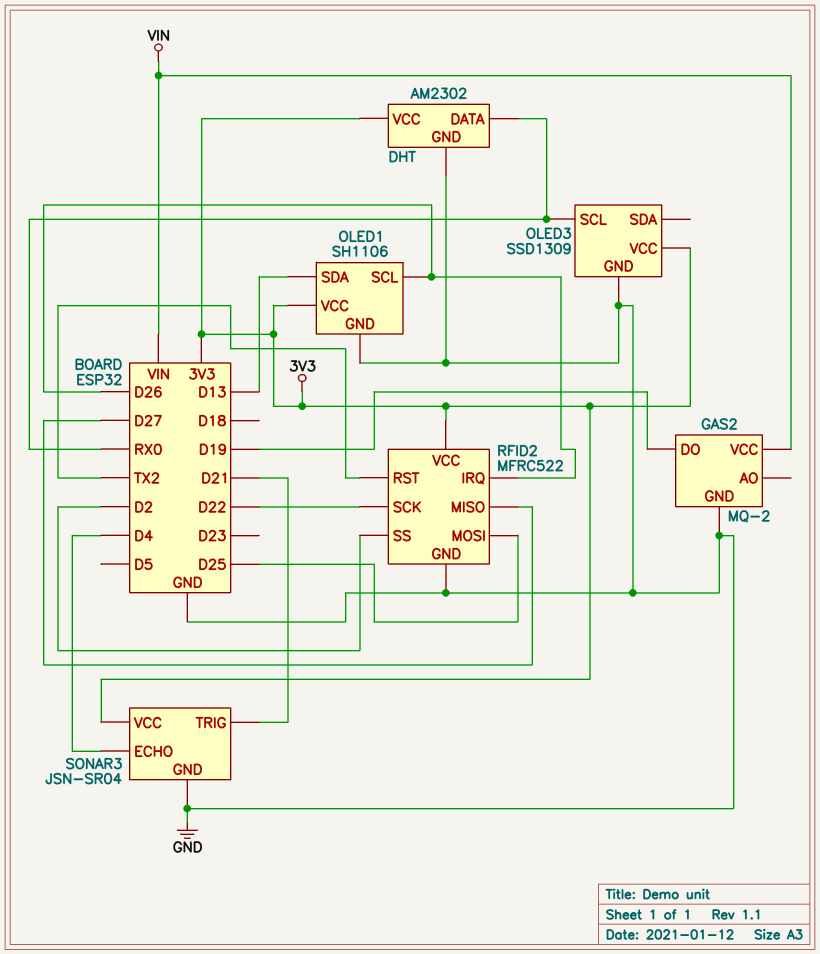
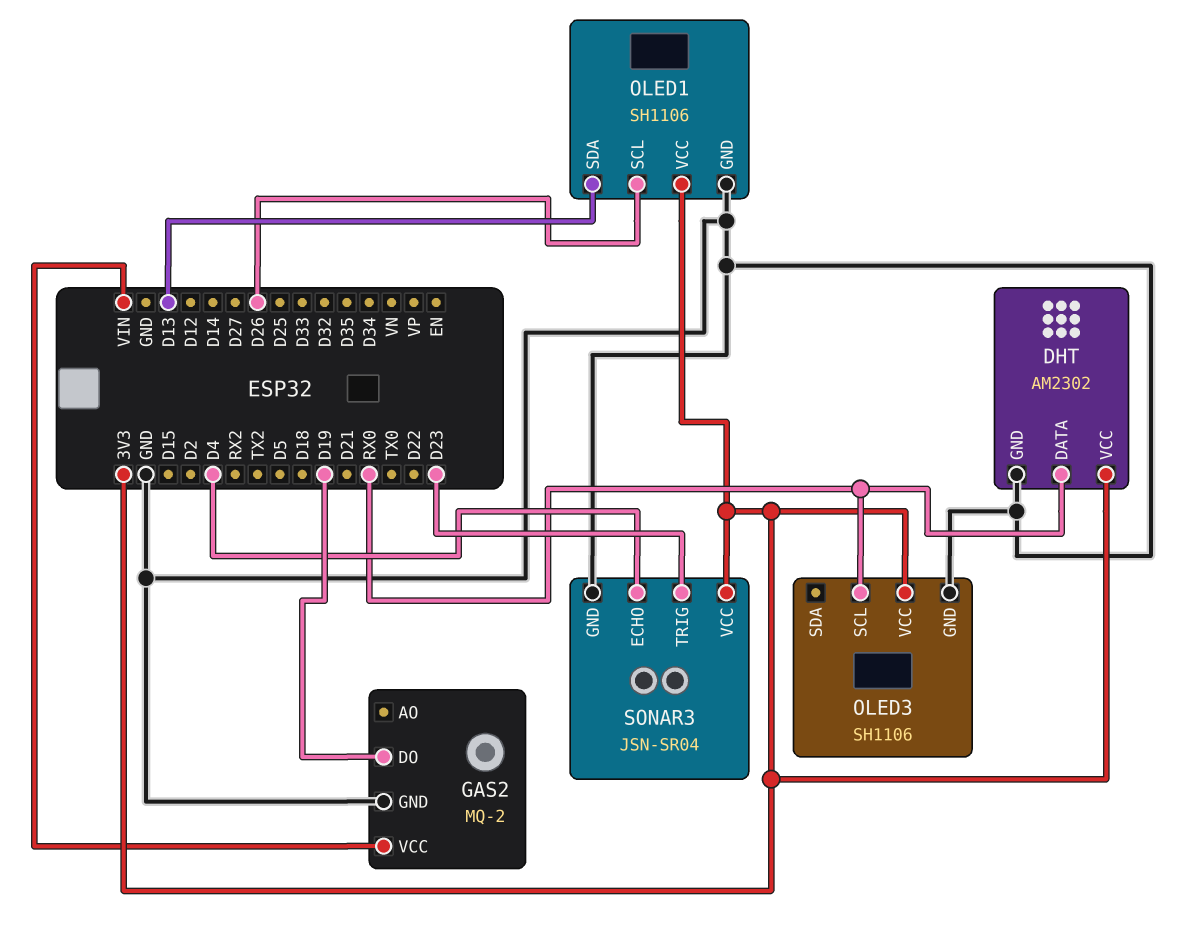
OLED3: SSD1309 -> SH1106
RFID2: MFRC522 -> none
RFID2 pin GND: GND -> none
RFID2 pin IRQ: D26 -> none
RFID2 pin MISO: D27 -> none
RFID2 pin MOSI: D25 -> none
RFID2 pin RST: TX2 -> none
RFID2 pin SCK: D22 -> none
RFID2 pin SS: D2 -> none
RFID2 pin VCC: 3V3 -> none
SONAR3 pin TRIG: D21 -> D23

